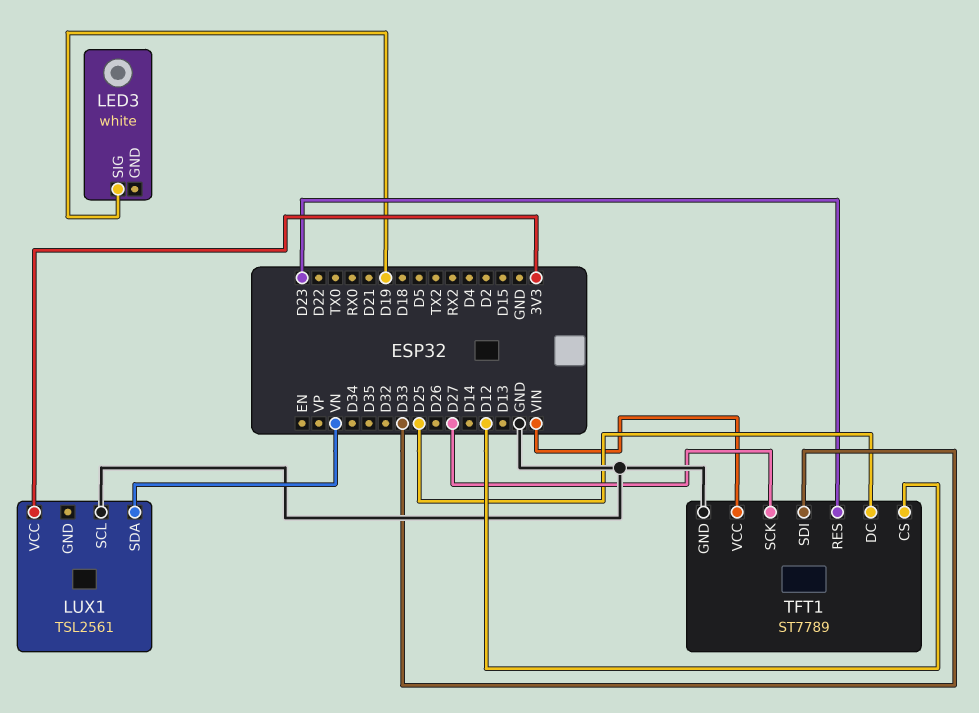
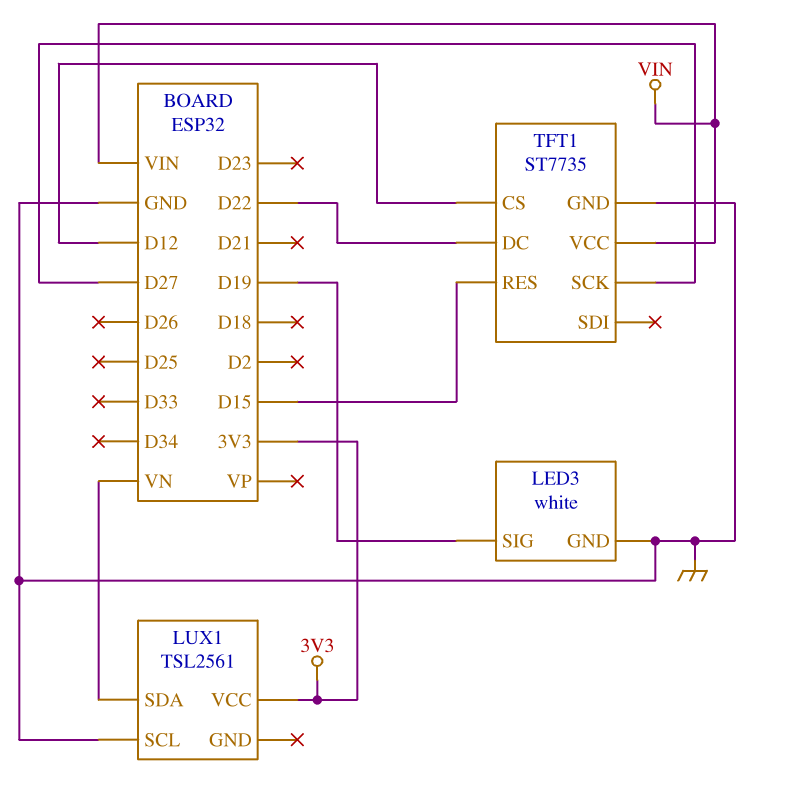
LED3 pin GND: none -> GND
TFT1: ST7789 -> ST7735
TFT1 pin DC: D25 -> D22
TFT1 pin RES: D23 -> D15
TFT1 pin SDI: D33 -> none

